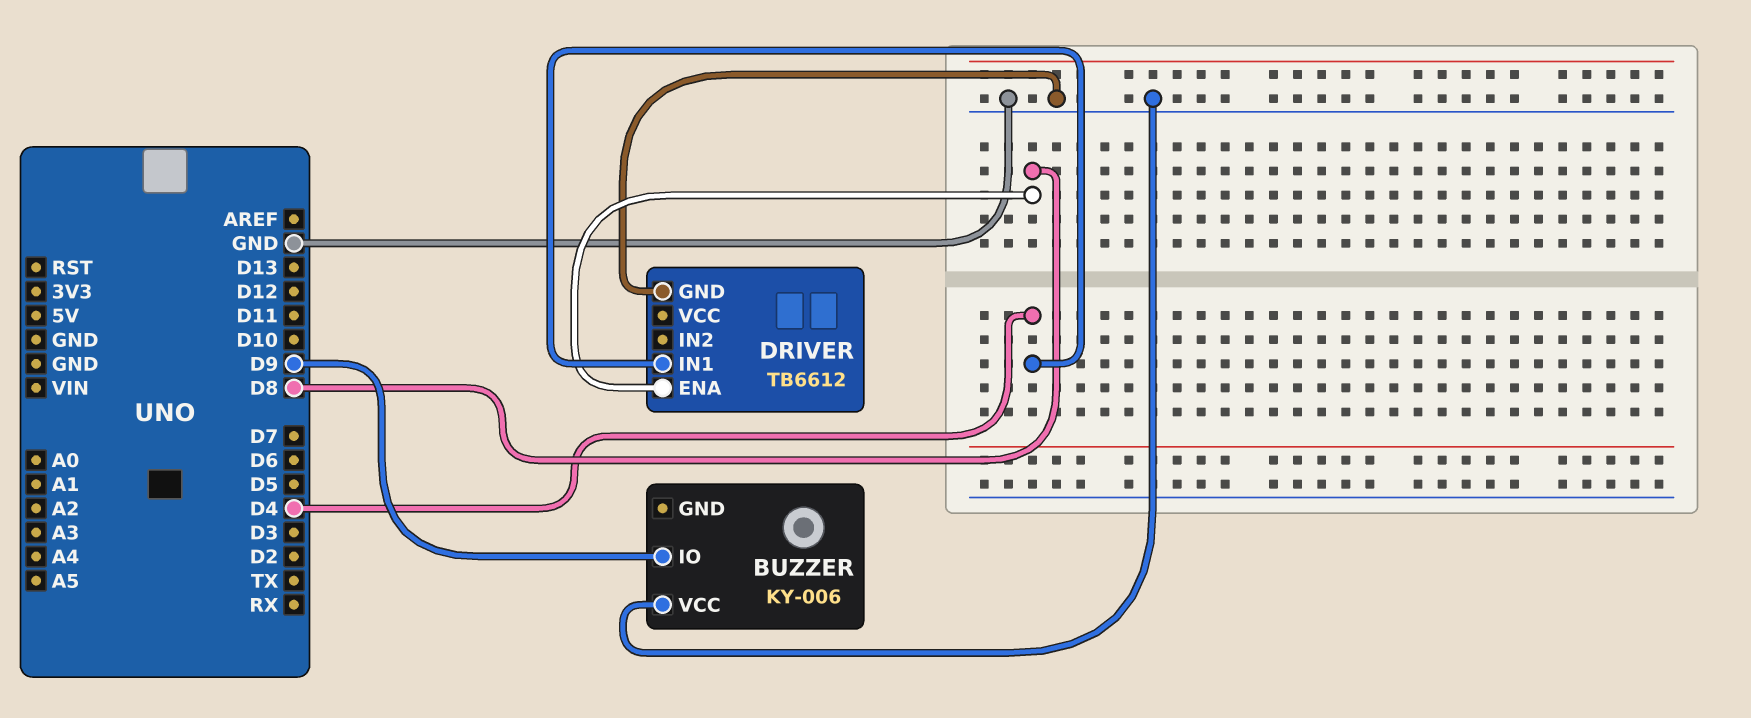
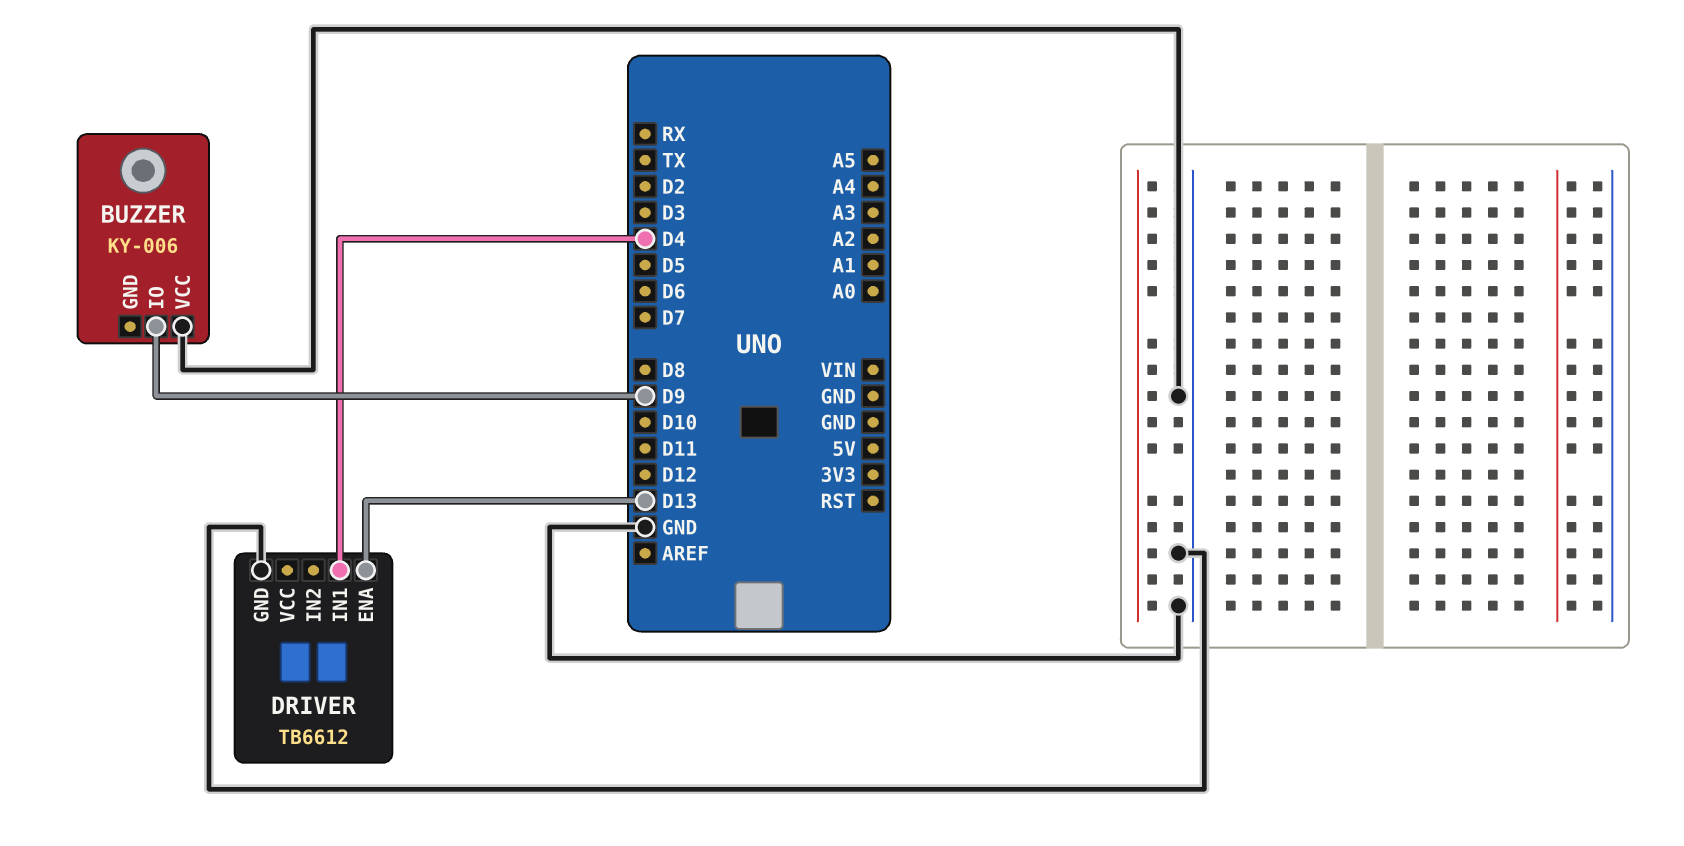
DRIVER pin ENA: D8 -> D13

